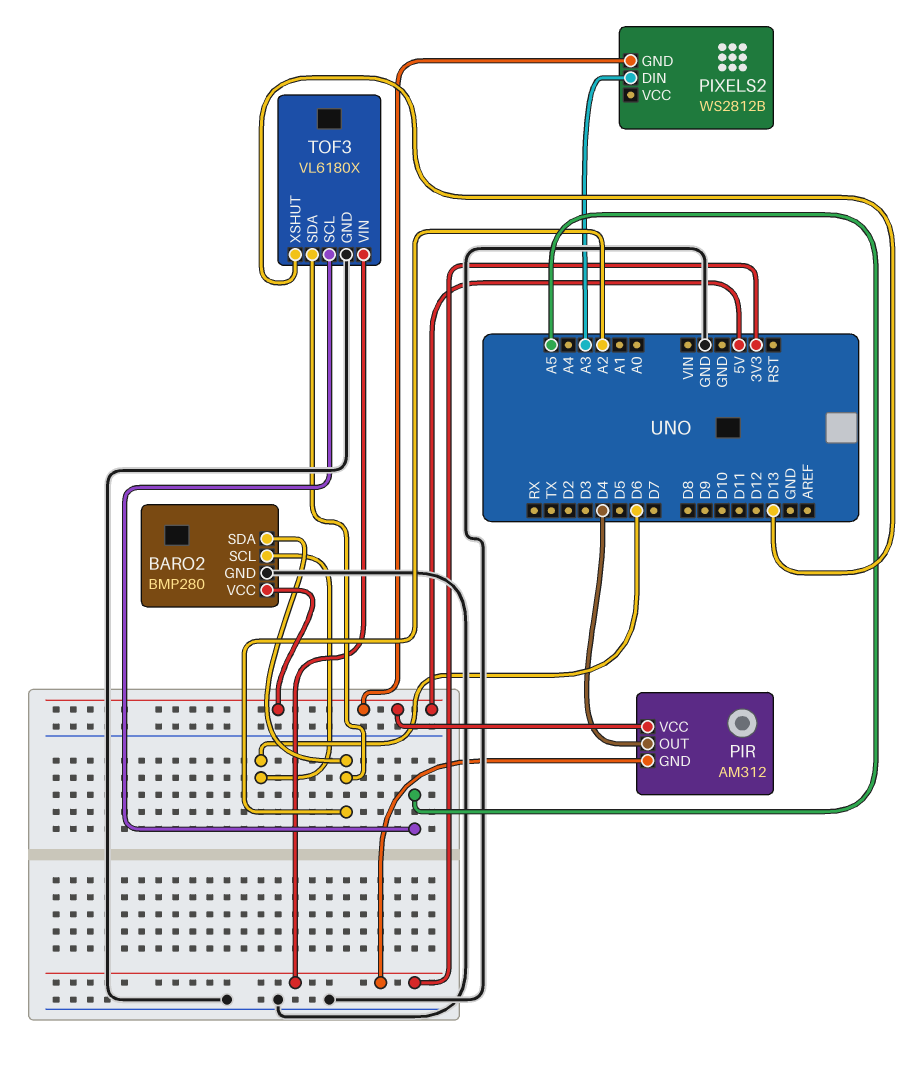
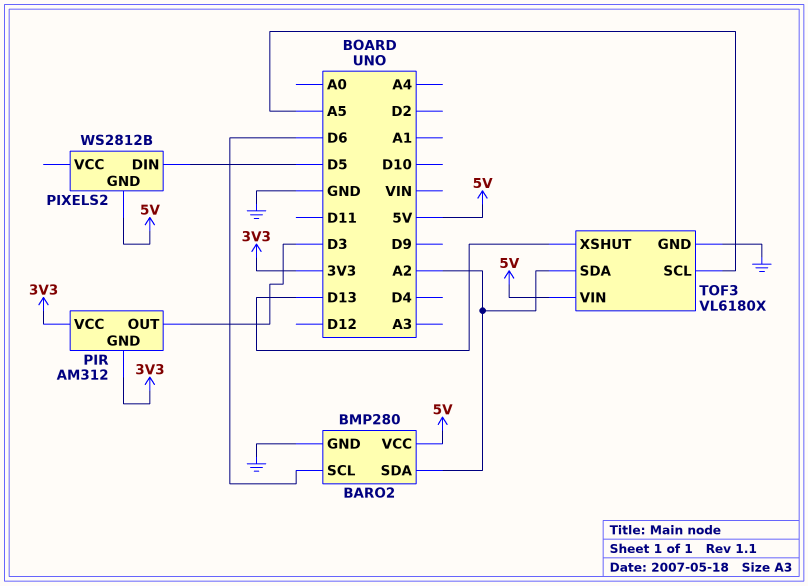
PIR pin OUT: D4 -> D3
PIR pin VCC: 5V -> 3V3
PIXELS2 pin DIN: A3 -> D5
TOF3 pin VIN: 3V3 -> 5V

